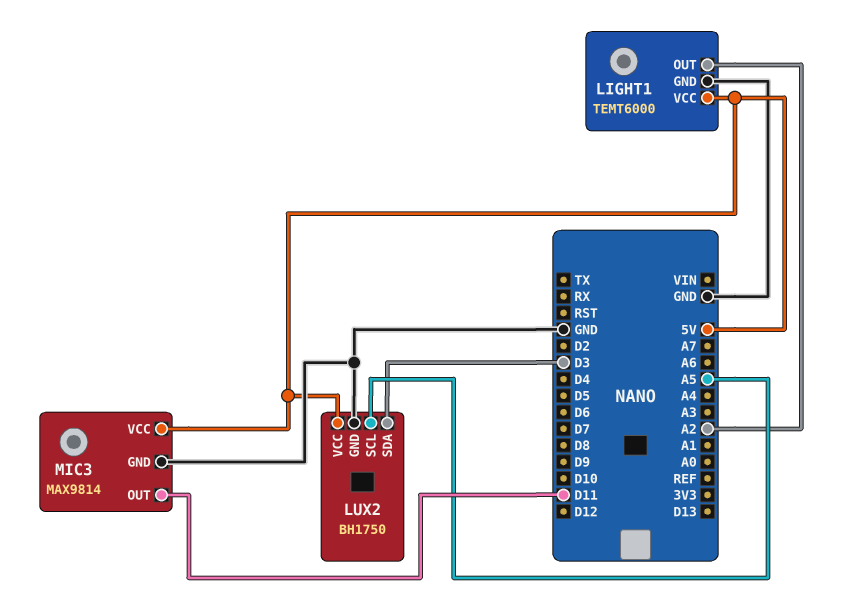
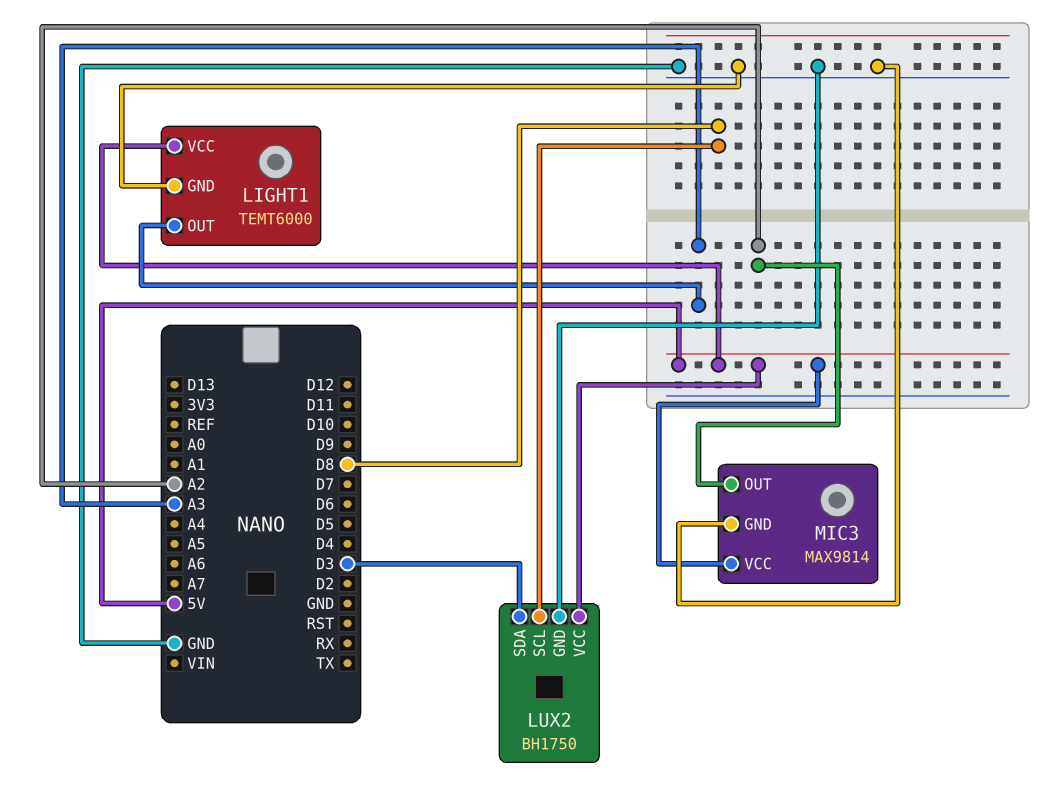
LIGHT1 pin OUT: A2 -> A3
LUX2 pin SCL: A5 -> D8
MIC3 pin OUT: D11 -> A2

